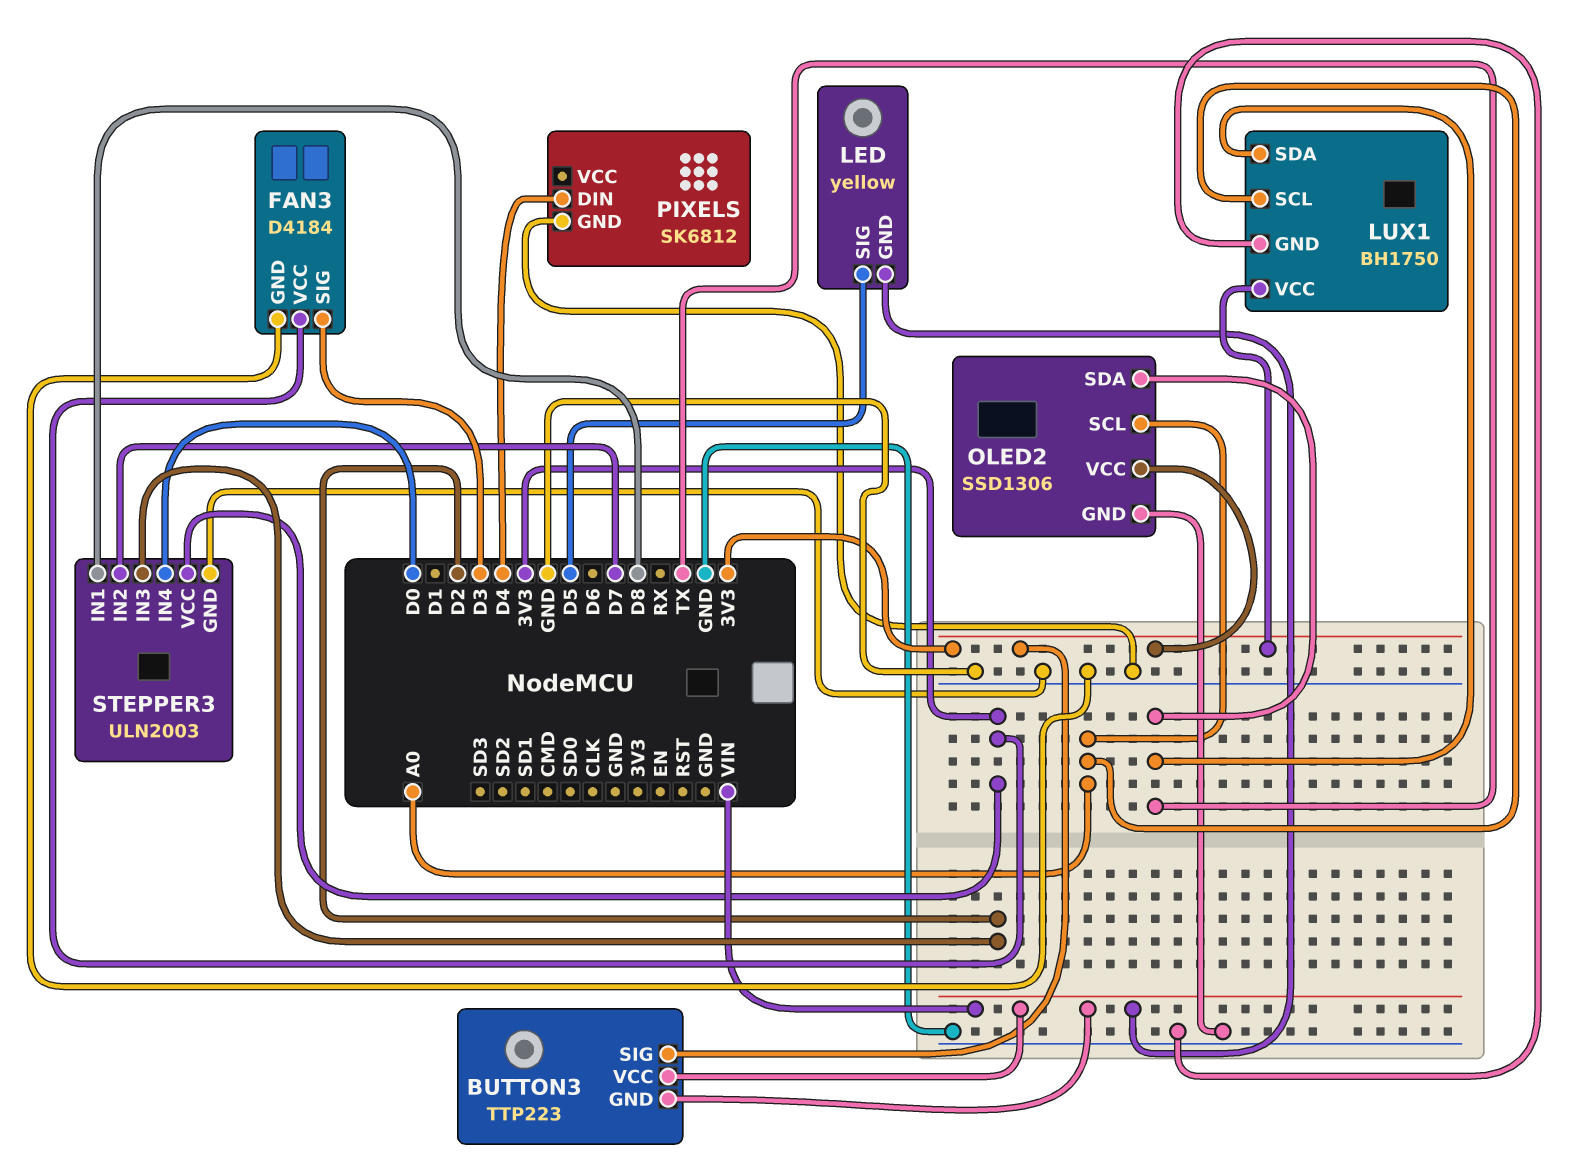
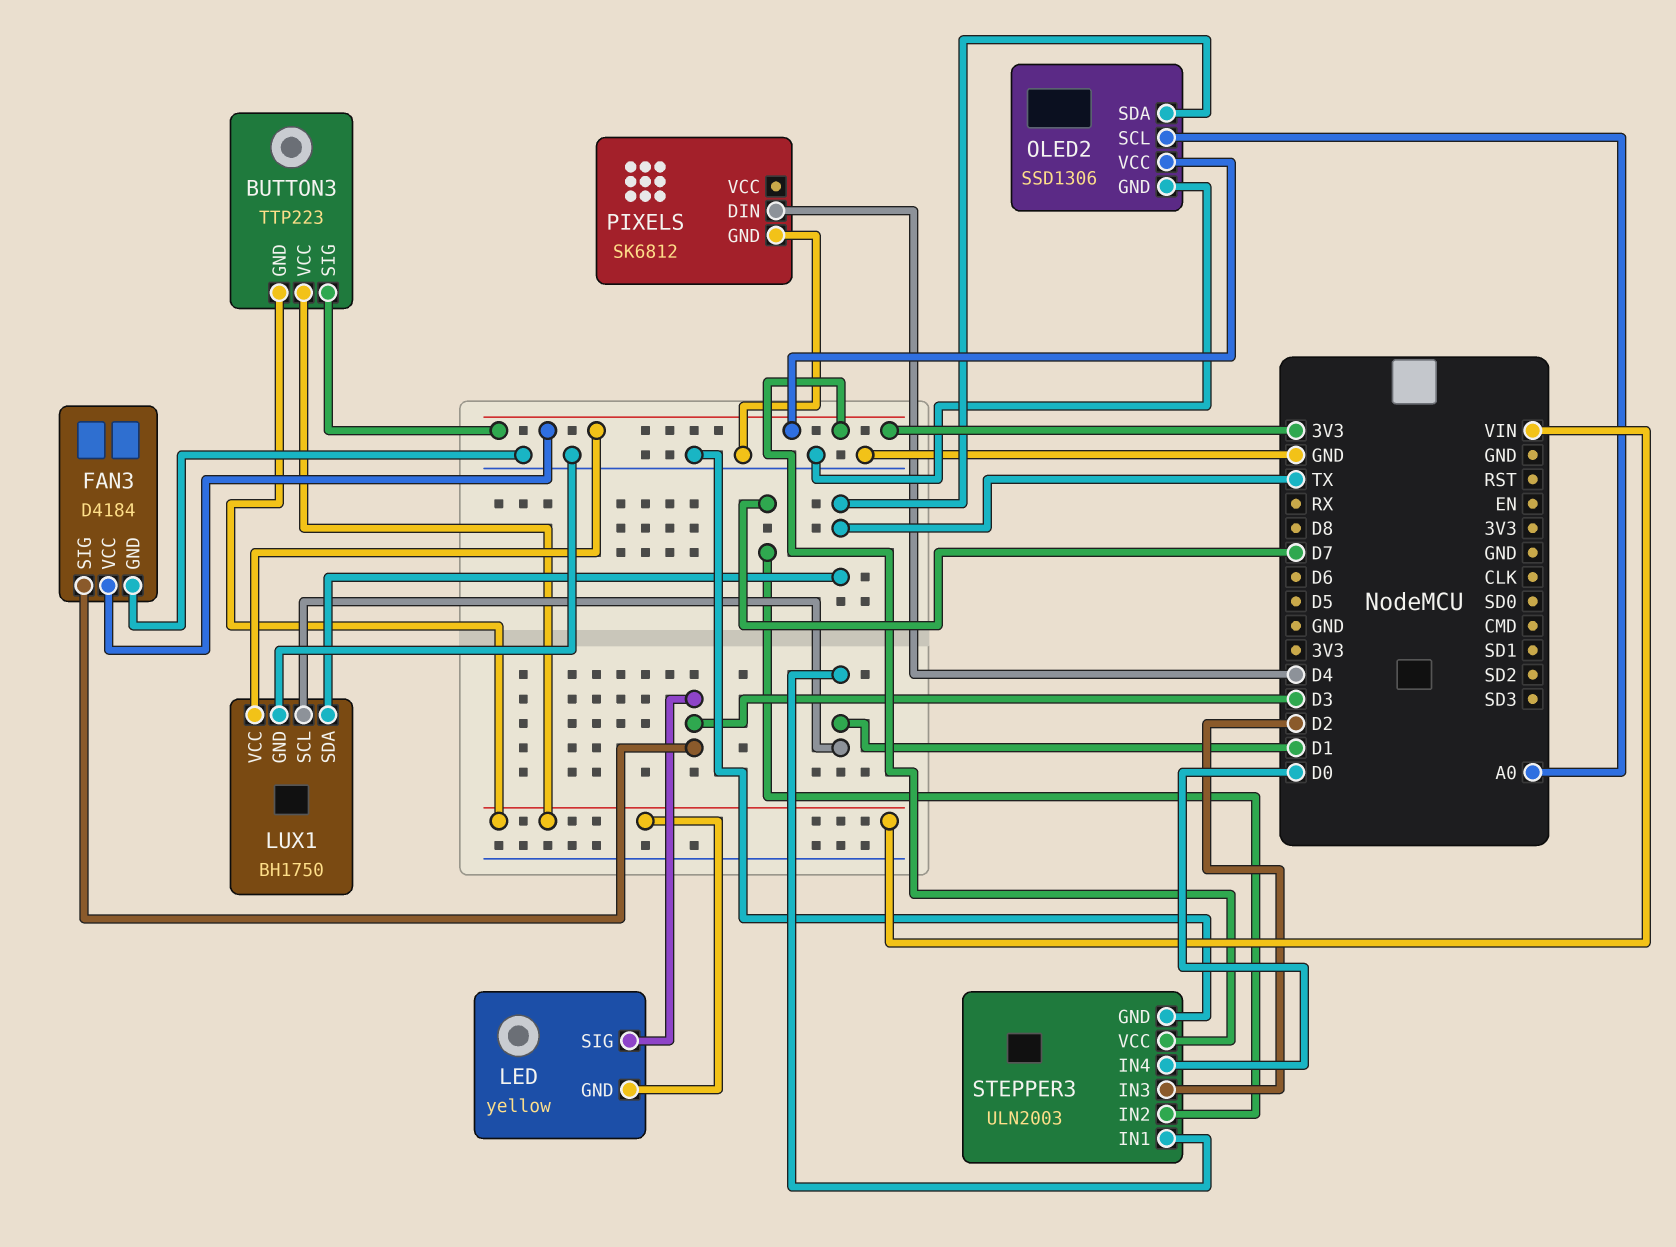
LED pin SIG: D5 -> D3
LUX1 pin SCL: A0 -> D1
STEPPER3 pin IN1: D8 -> D1

